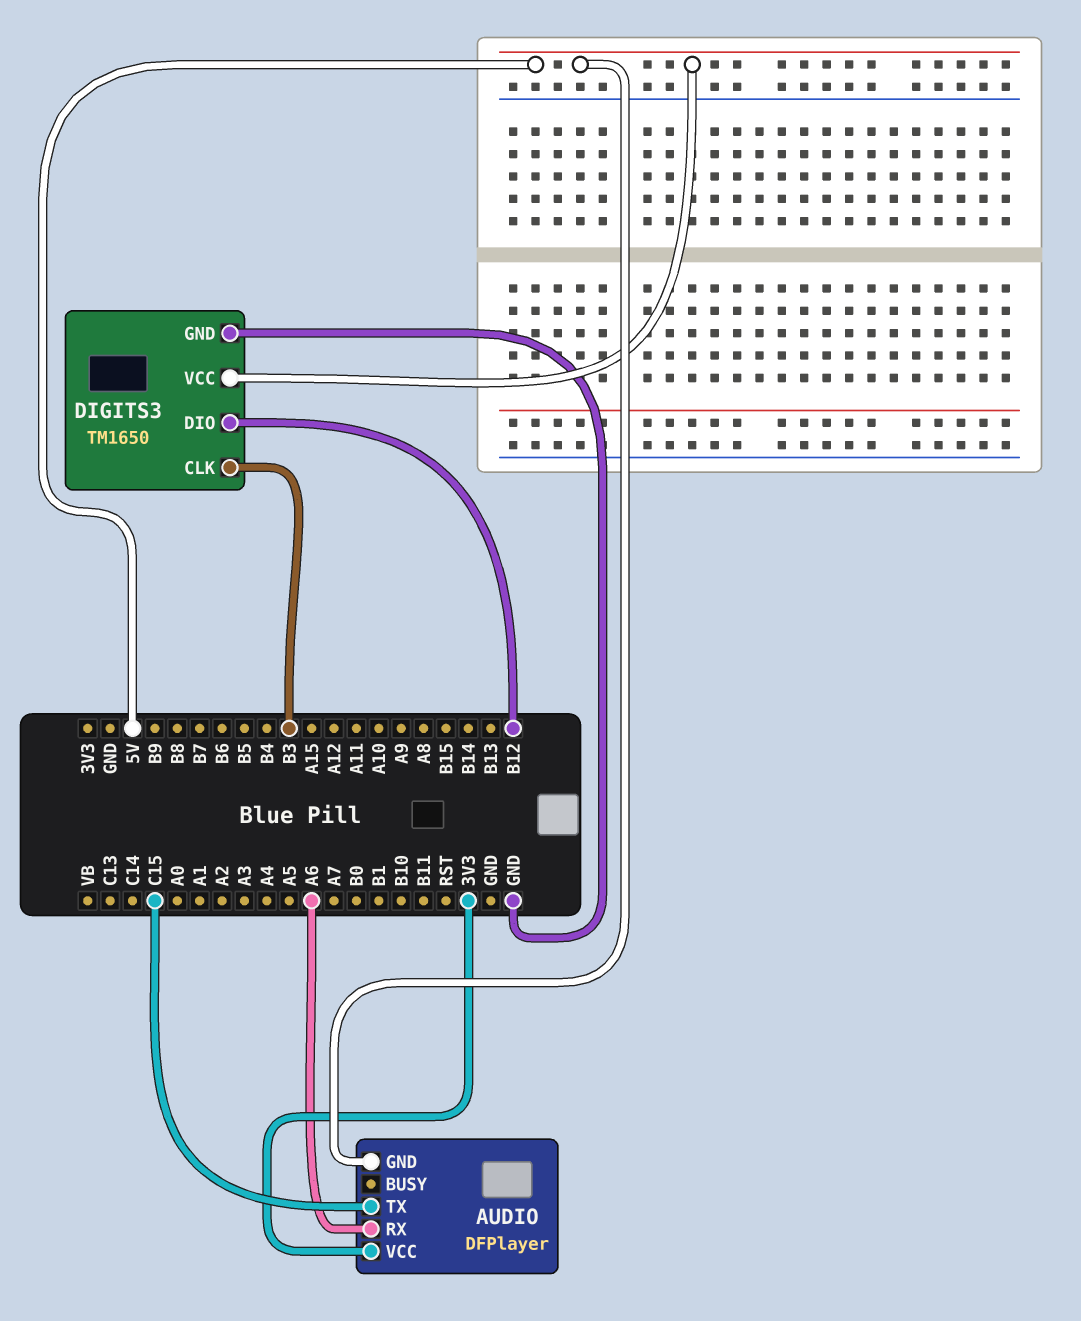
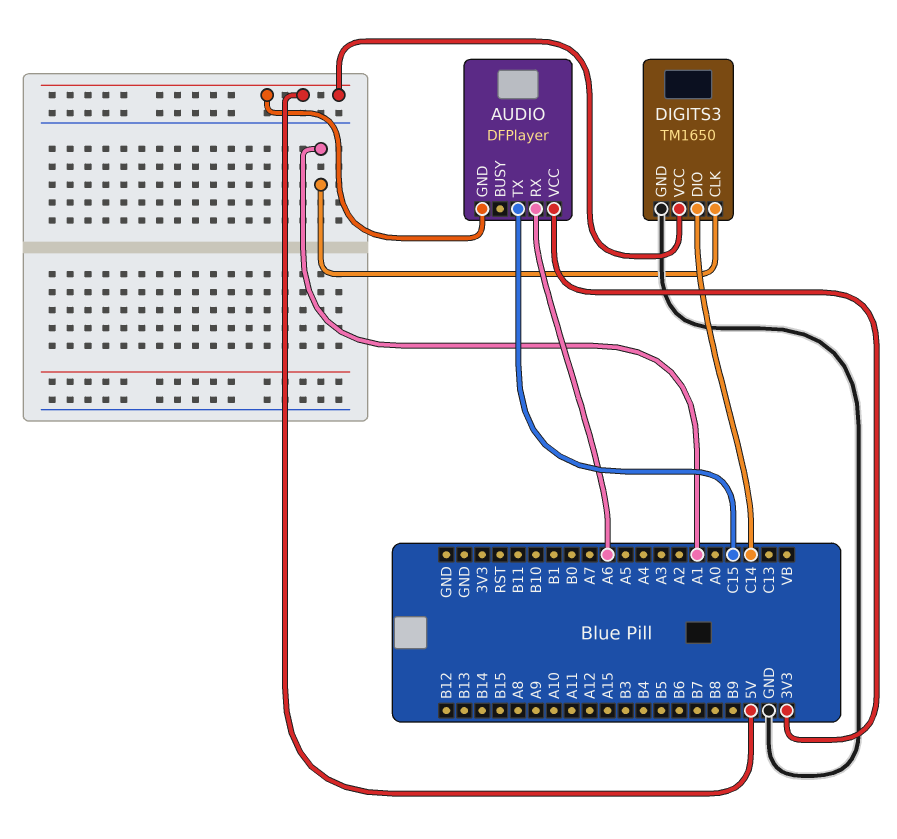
DIGITS3 pin CLK: B3 -> A1
DIGITS3 pin DIO: B12 -> C14

